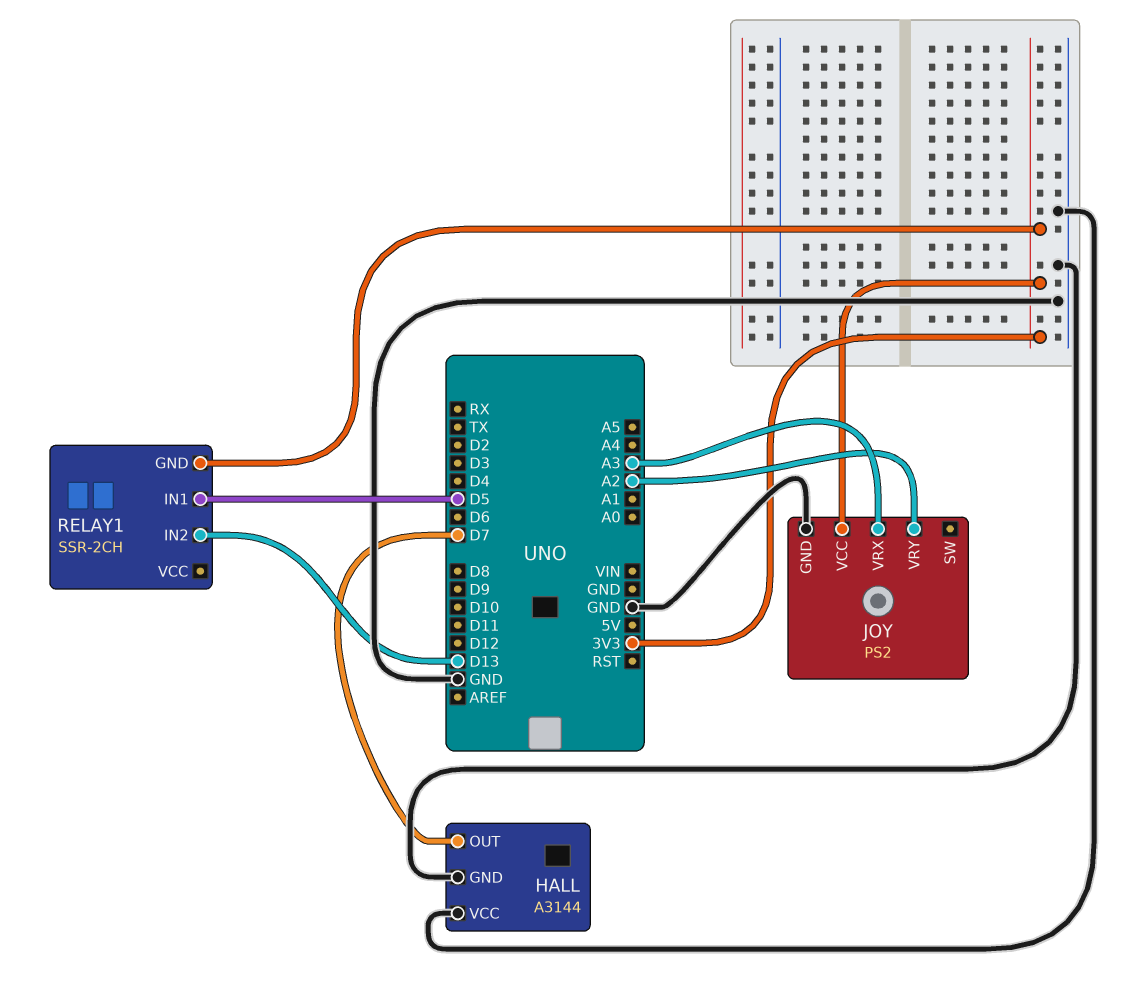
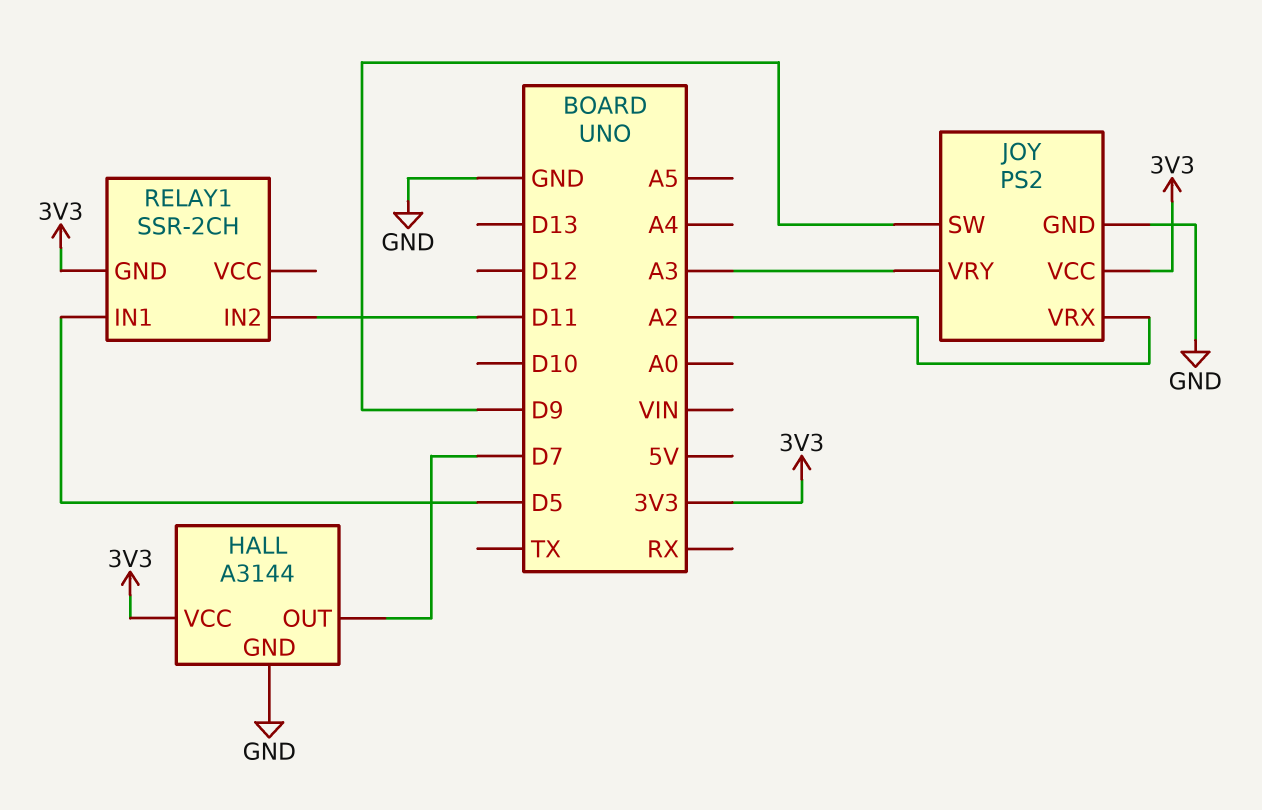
HALL pin VCC: GND -> 3V3
JOY pin SW: none -> D9
JOY pin VRX: A3 -> A2
JOY pin VRY: A2 -> A3
RELAY1 pin IN2: D13 -> D11

